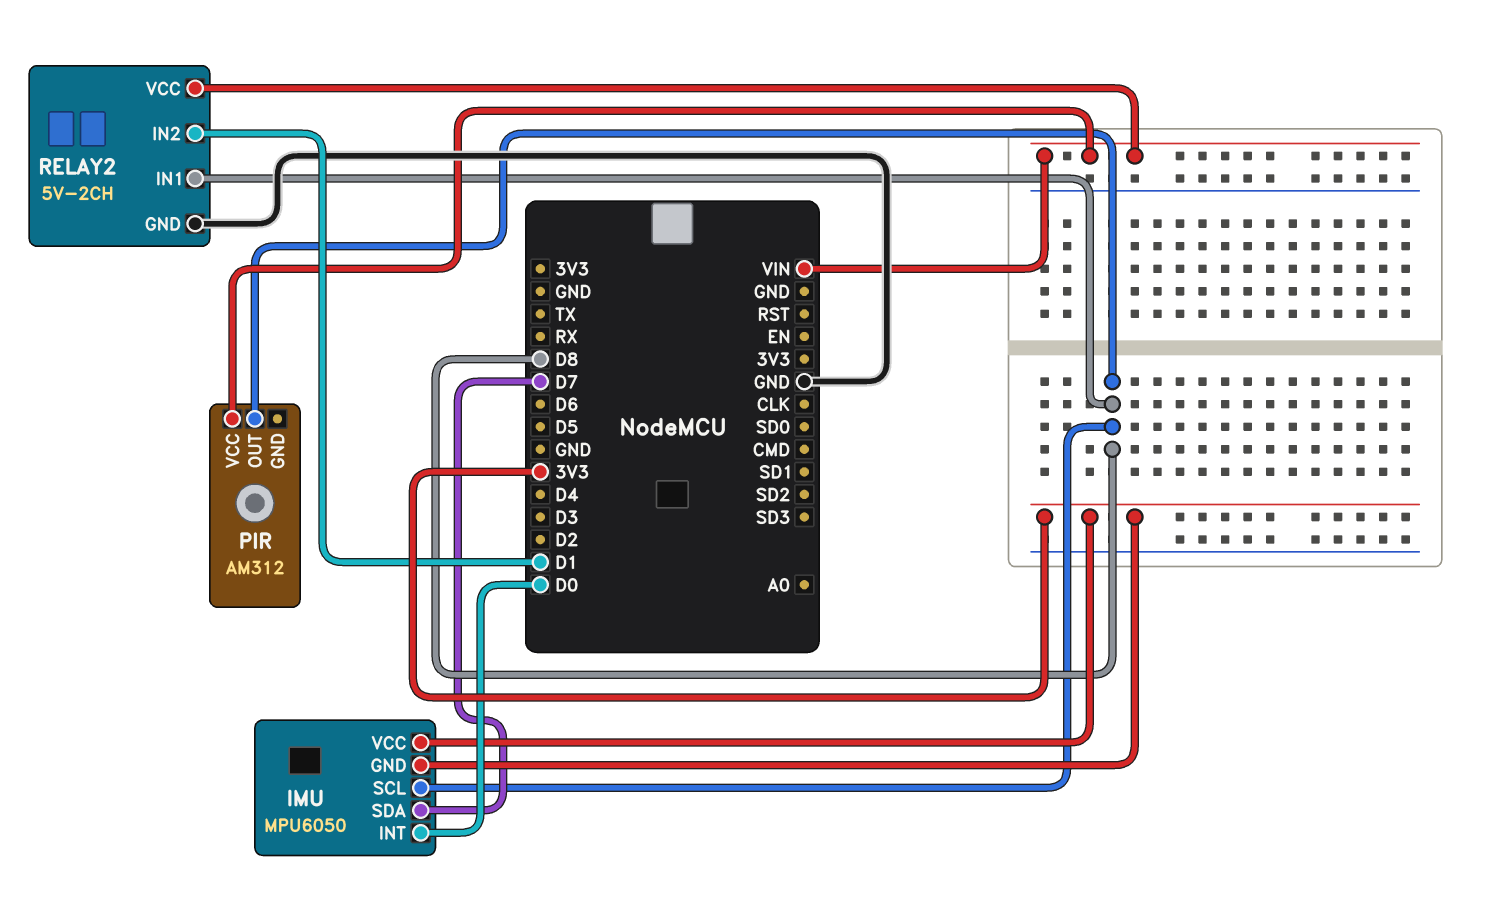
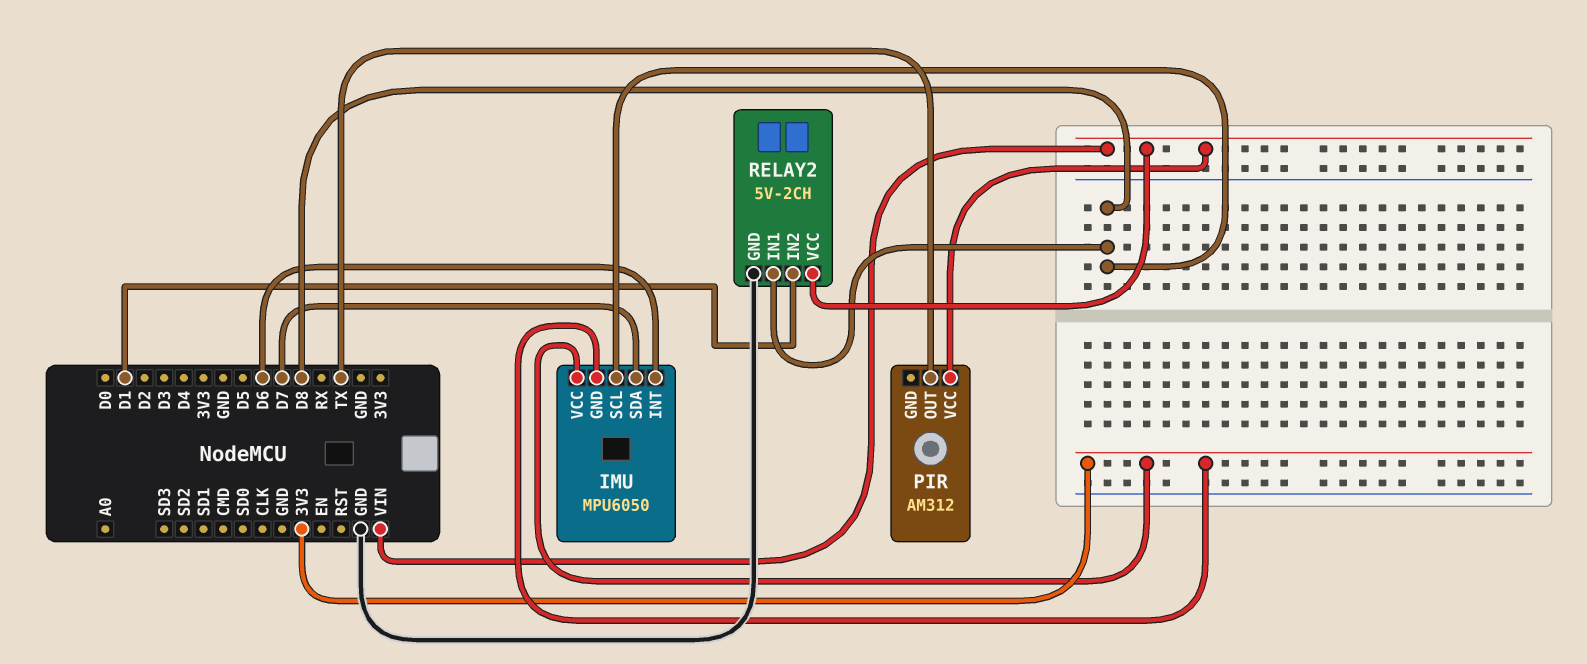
IMU pin INT: D0 -> D6
PIR pin OUT: D8 -> TX

